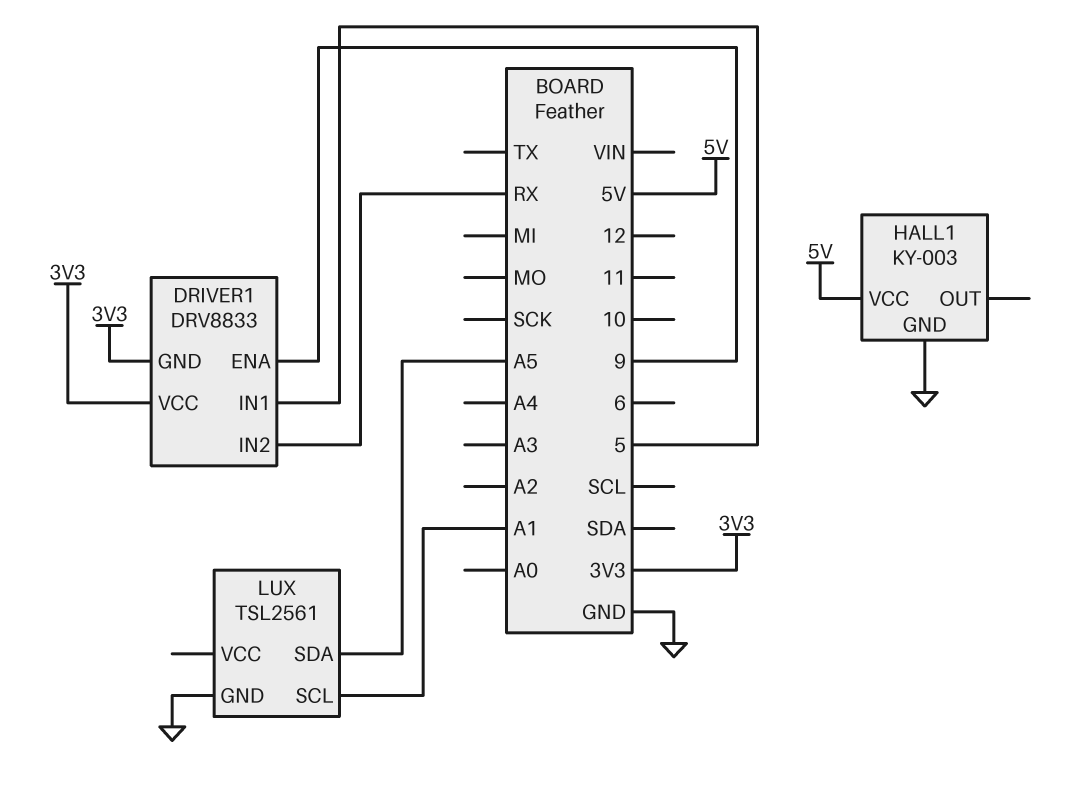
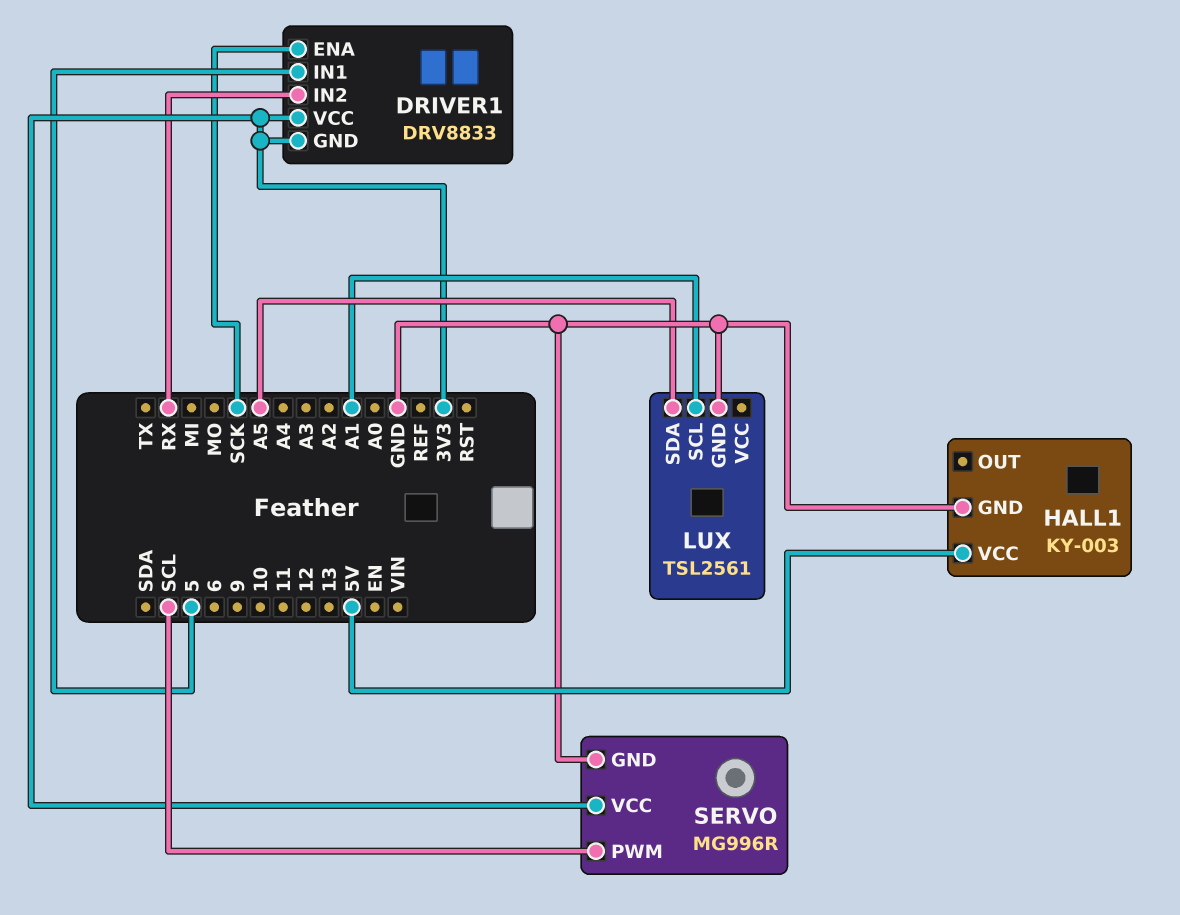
DRIVER1 pin ENA: 9 -> SCK
SERVO: none -> MG996R
SERVO pin GND: none -> GND
SERVO pin PWM: none -> SCL
SERVO pin VCC: none -> 3V3

